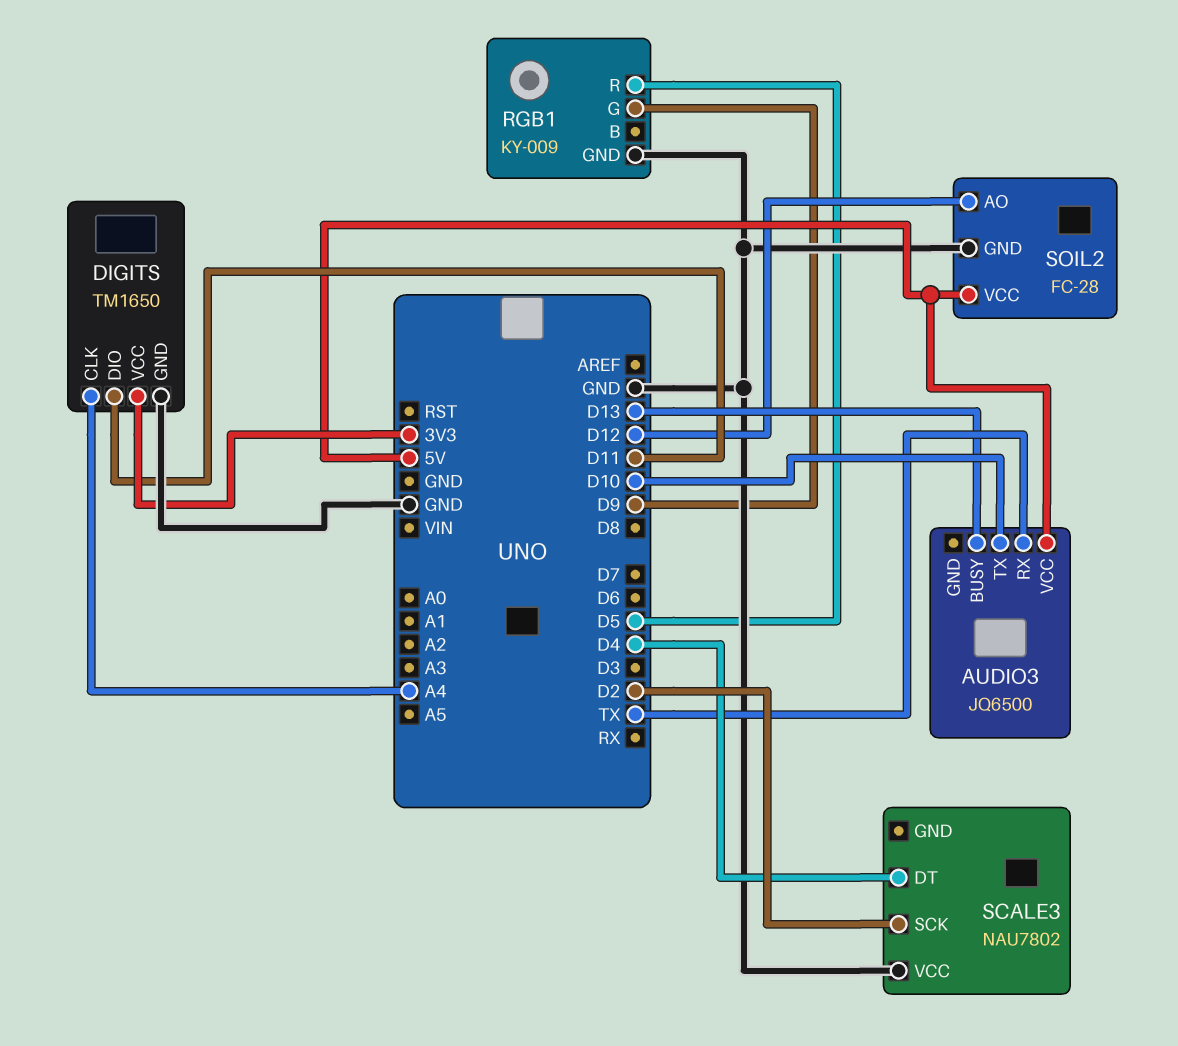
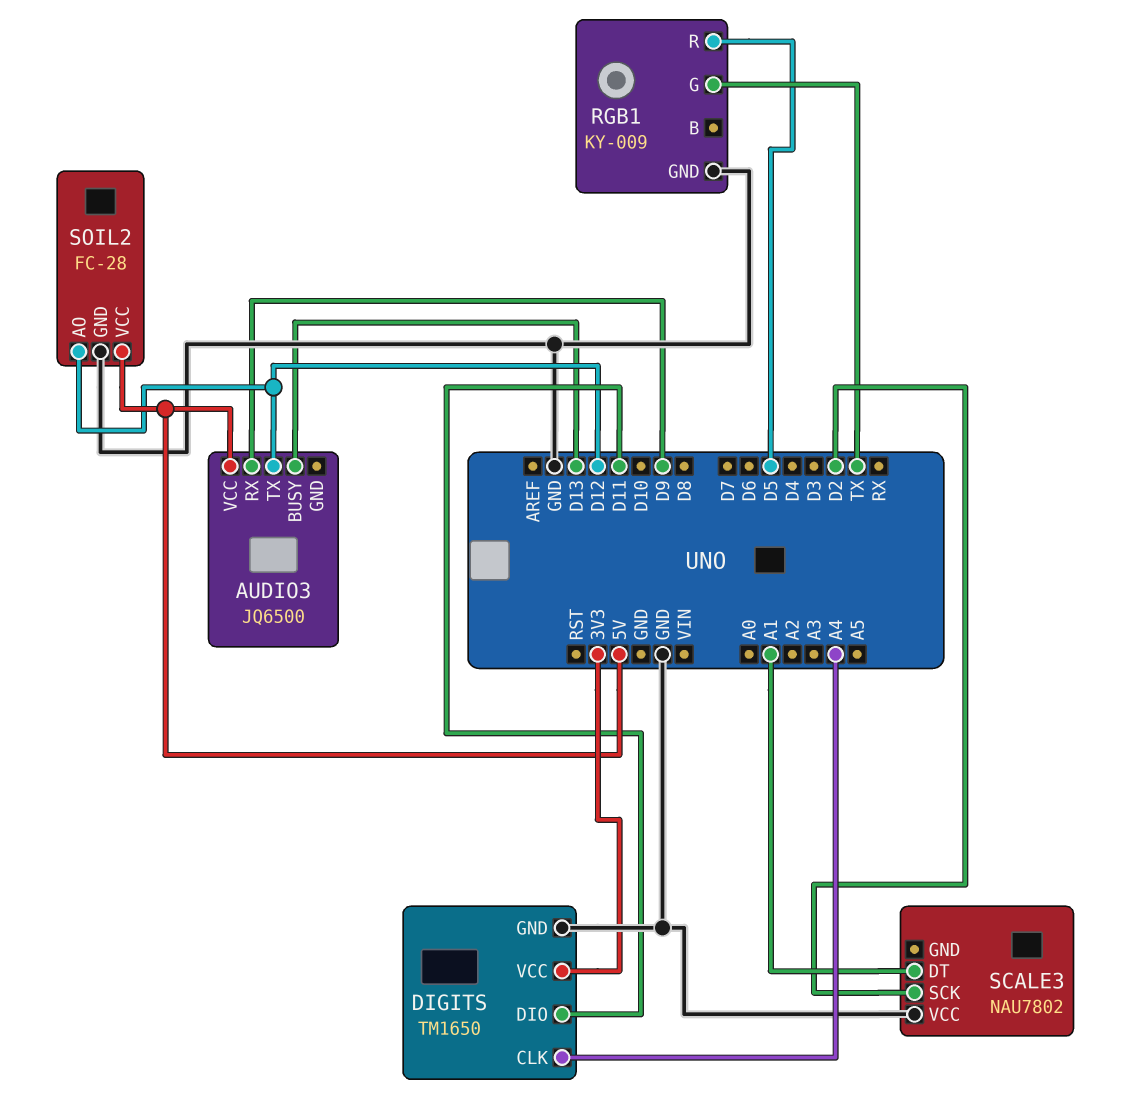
AUDIO3 pin RX: TX -> D9
AUDIO3 pin TX: D10 -> D12
RGB1 pin G: D9 -> TX
SCALE3 pin DT: D4 -> A1

